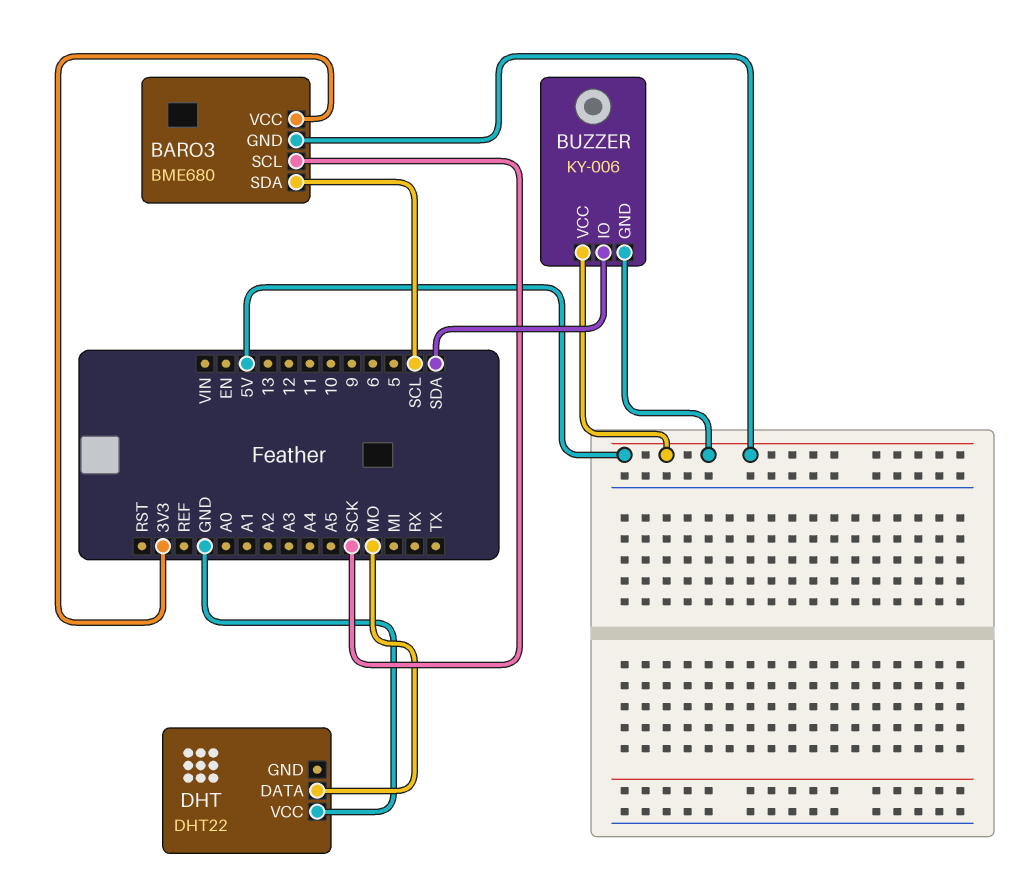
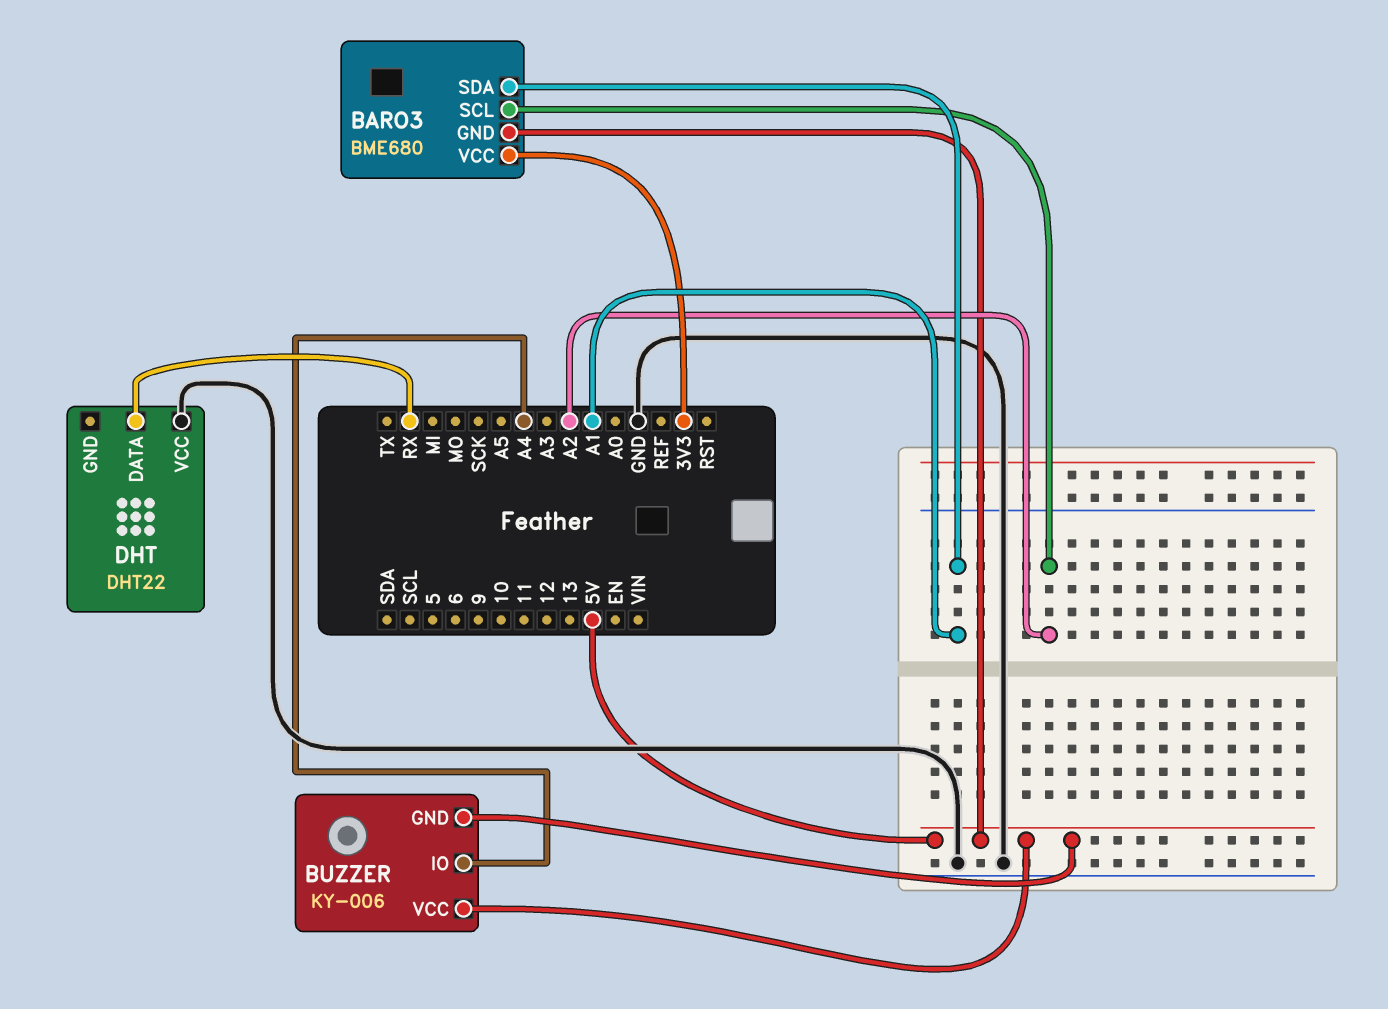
BARO3 pin SCL: SCK -> A2
BARO3 pin SDA: SCL -> A1
BUZZER pin IO: SDA -> A4
DHT pin DATA: MO -> RX

